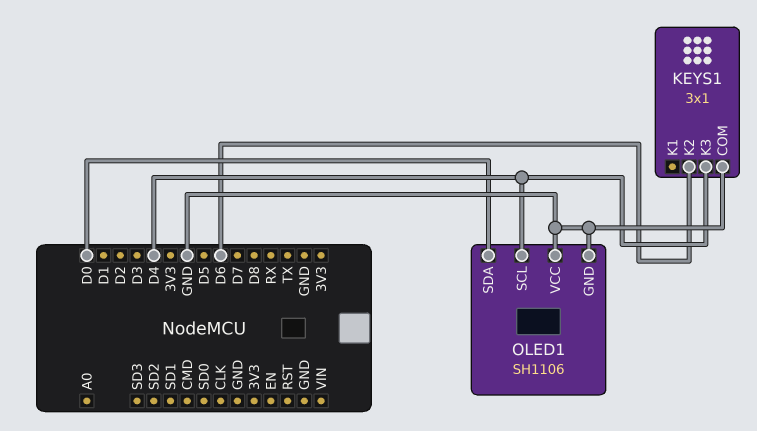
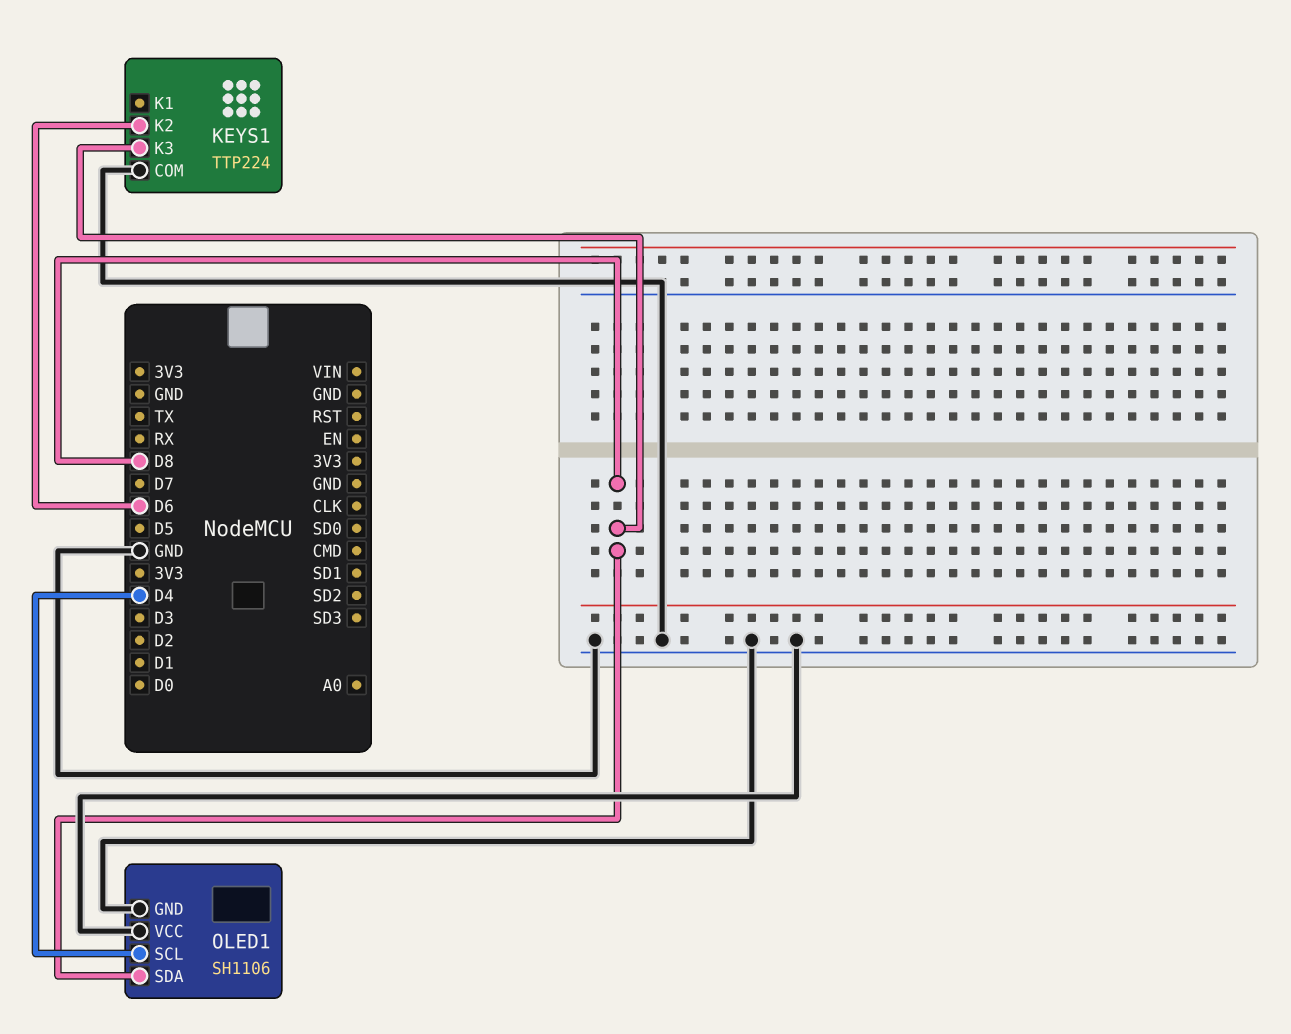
KEYS1: 3x1 -> TTP224
KEYS1 pin K3: D4 -> D8
OLED1 pin SDA: D0 -> D8

